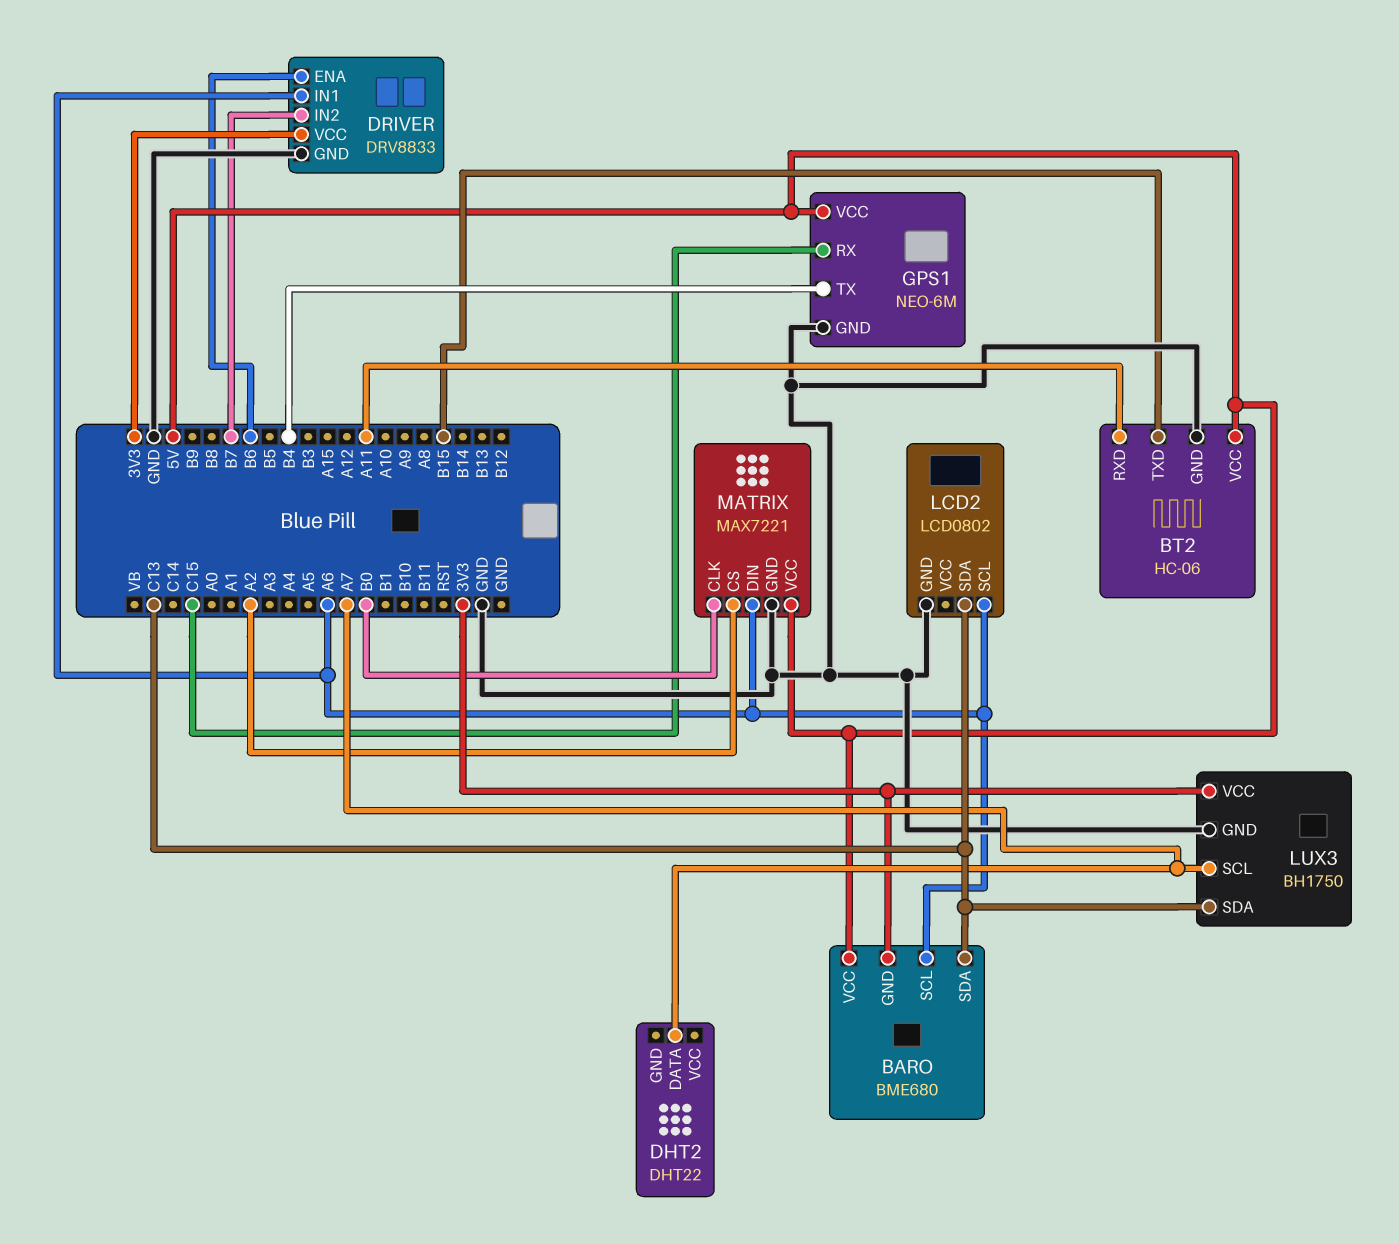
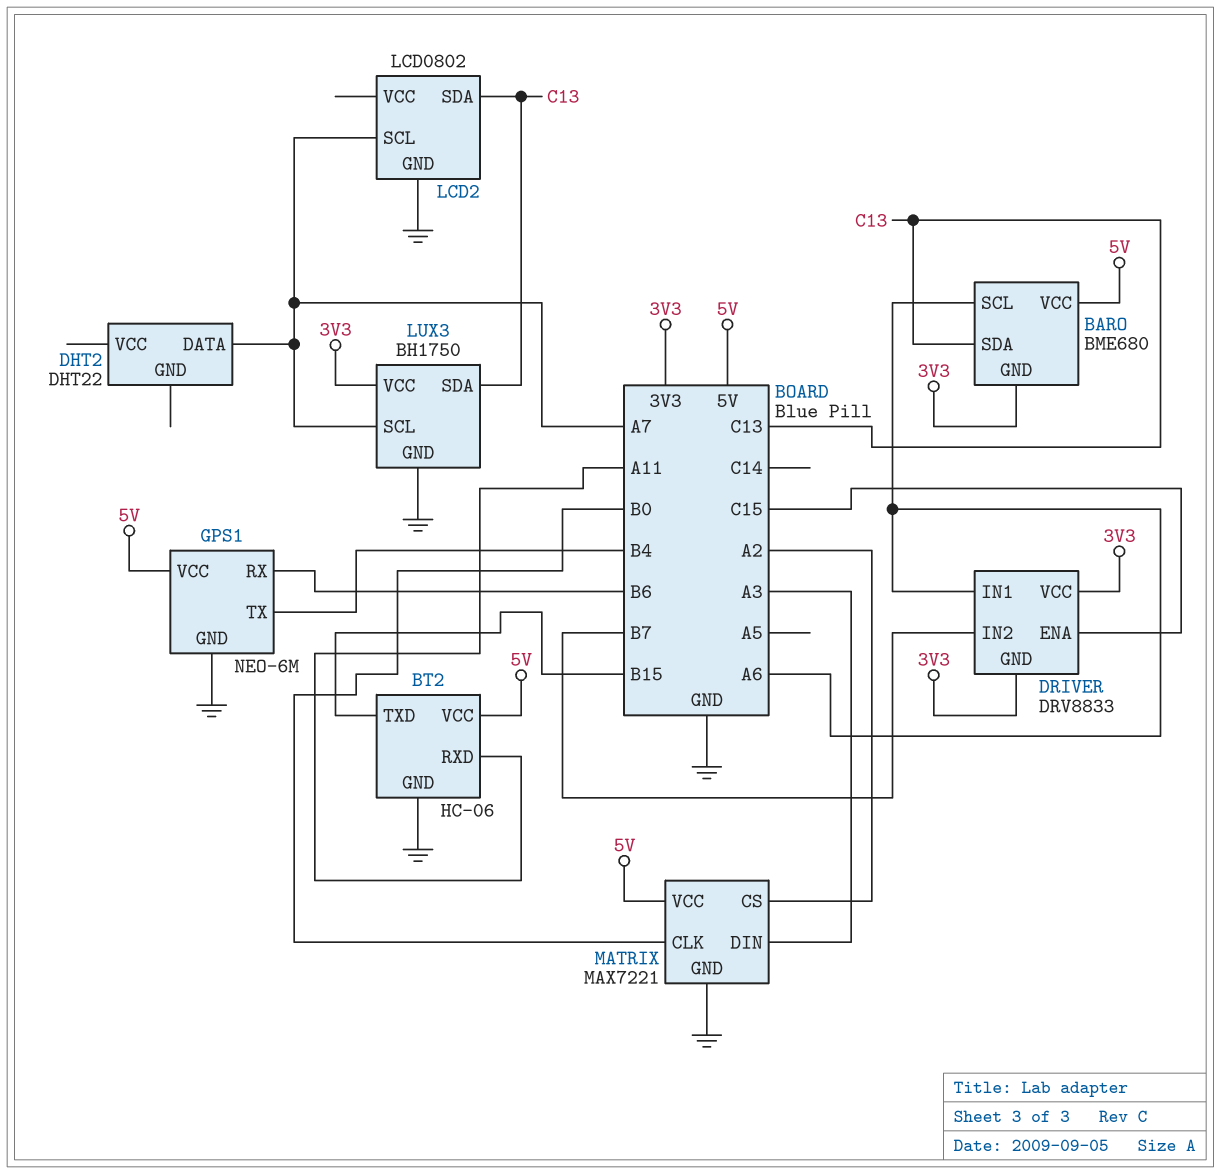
DRIVER pin ENA: B6 -> C15
DRIVER pin GND: GND -> 3V3
GPS1 pin RX: C15 -> B6
LCD2 pin SCL: A6 -> A7
MATRIX pin DIN: A6 -> A3

